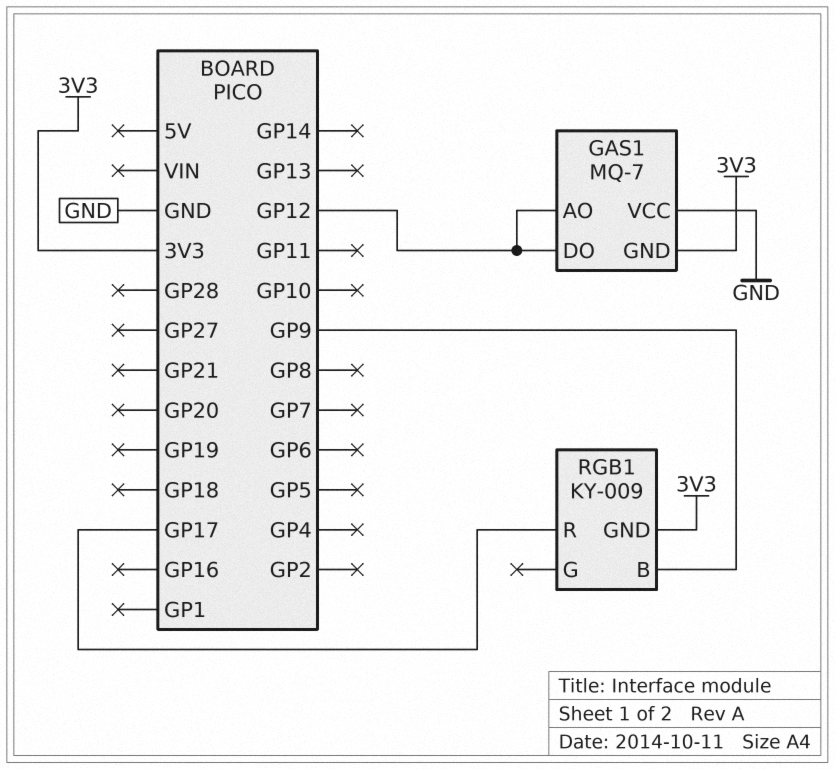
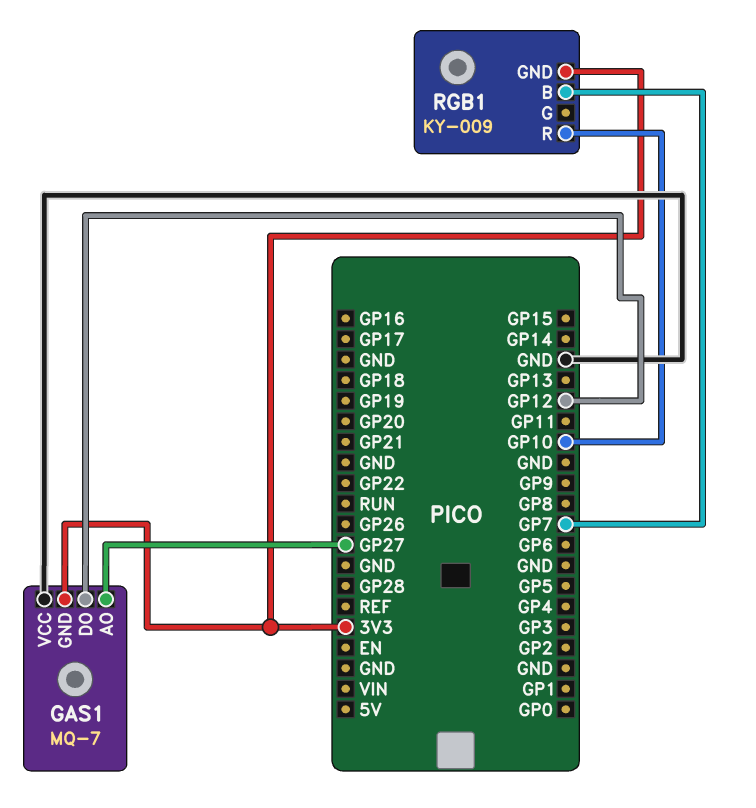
GAS1 pin AO: GP12 -> GP27
RGB1 pin B: GP9 -> GP7
RGB1 pin R: GP17 -> GP10

